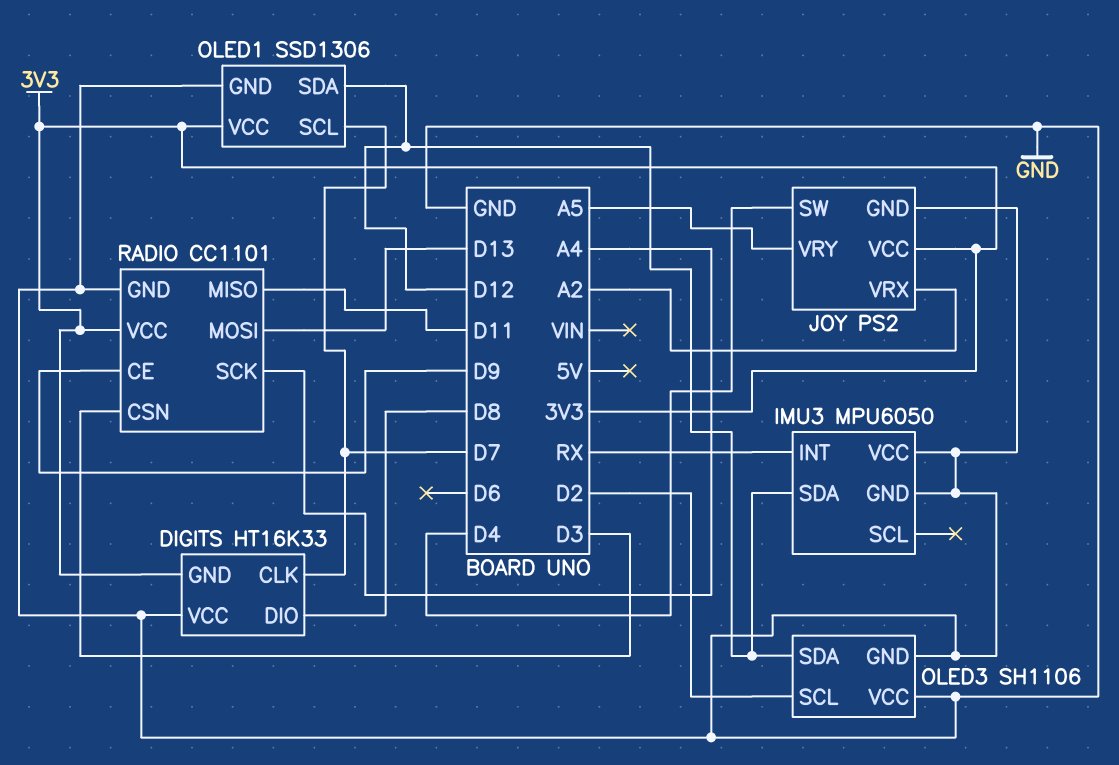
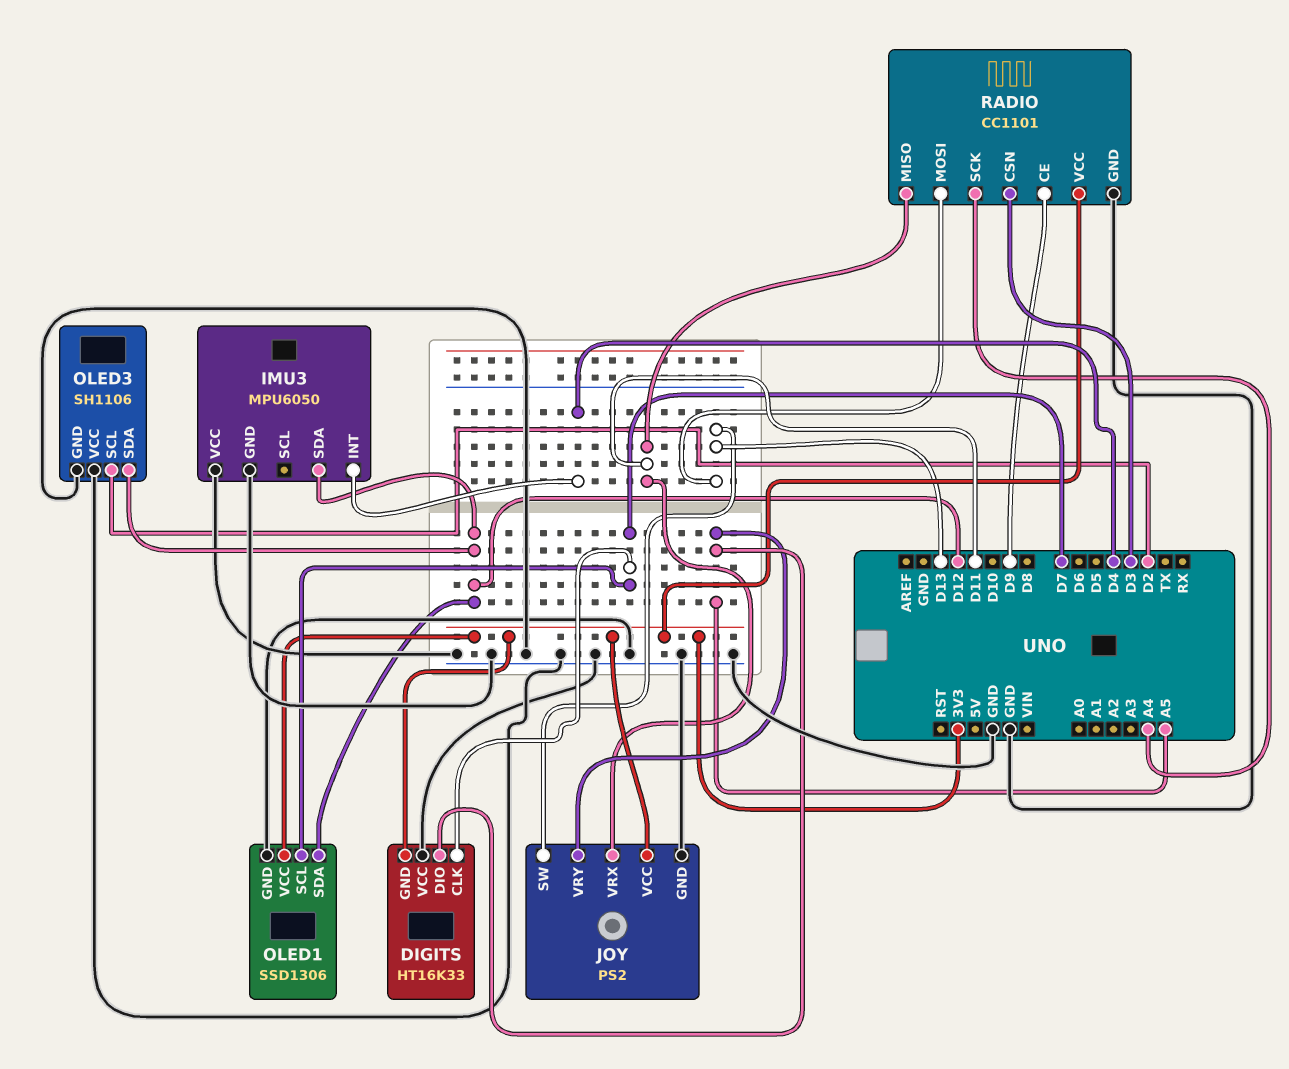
DIGITS pin DIO: D8 -> A5
IMU3 pin INT: RX -> D4
JOY pin SW: D4 -> D13
JOY pin VRX: A2 -> D11

